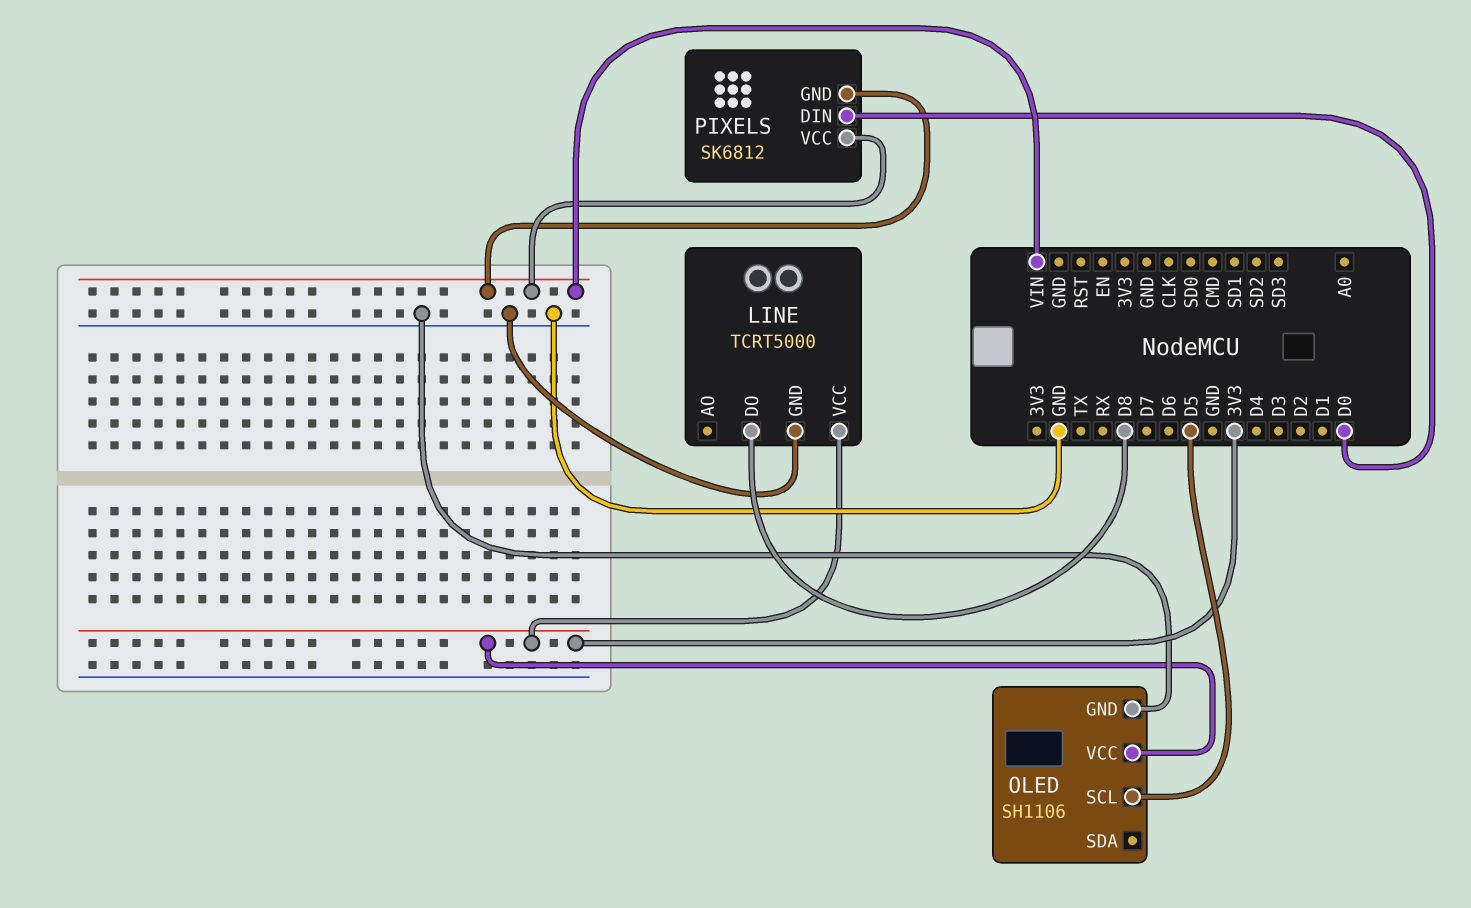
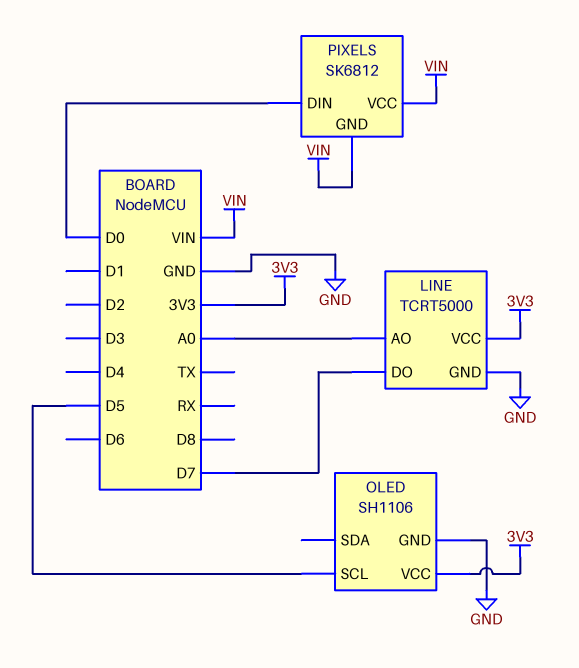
LINE pin AO: none -> A0
LINE pin DO: D8 -> D7

